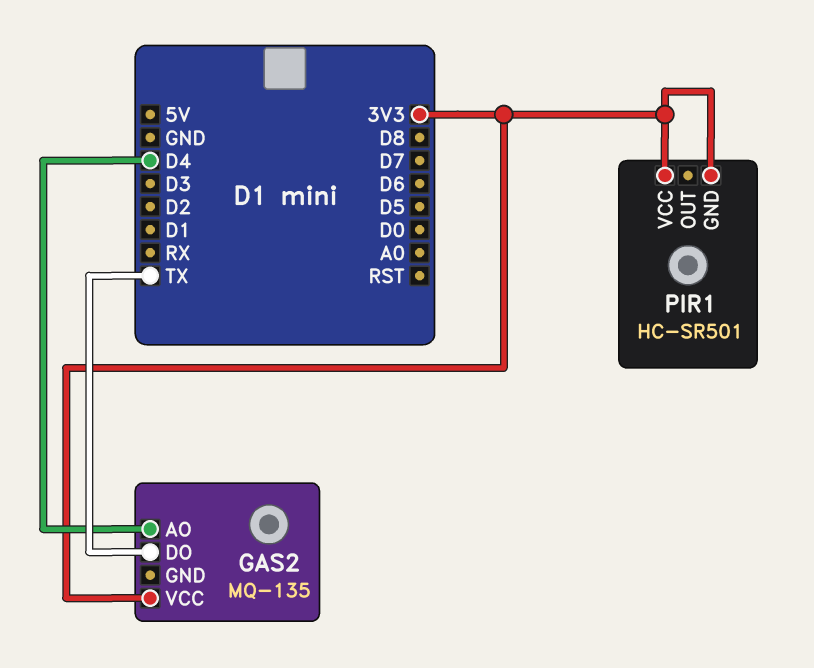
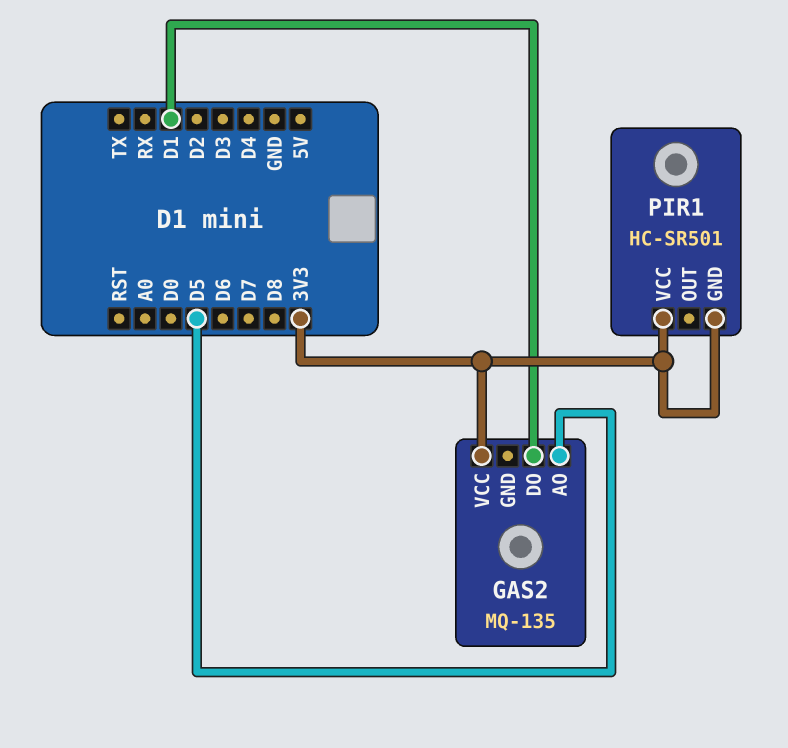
GAS2 pin AO: D4 -> D5
GAS2 pin DO: TX -> D1

